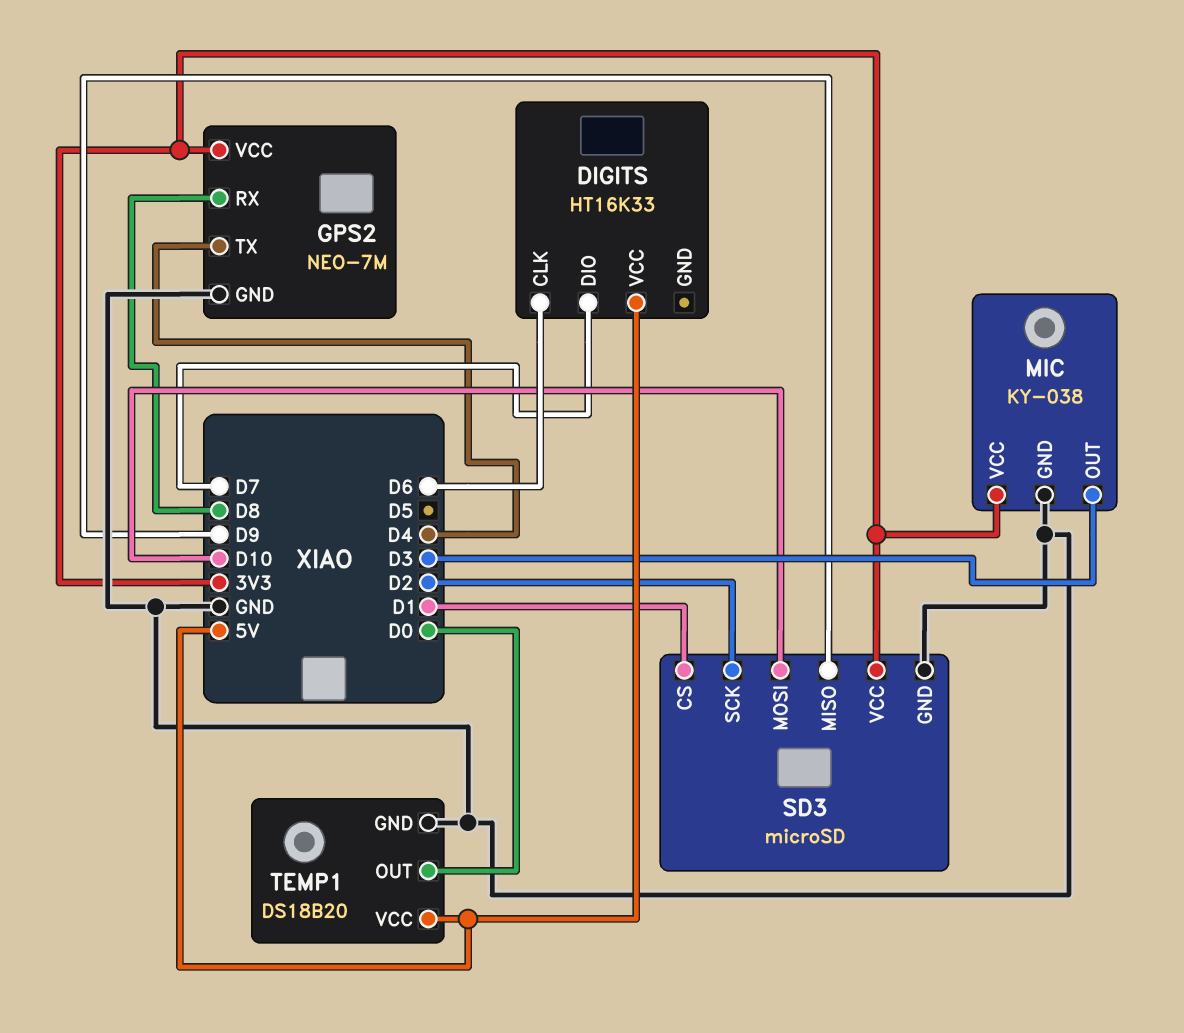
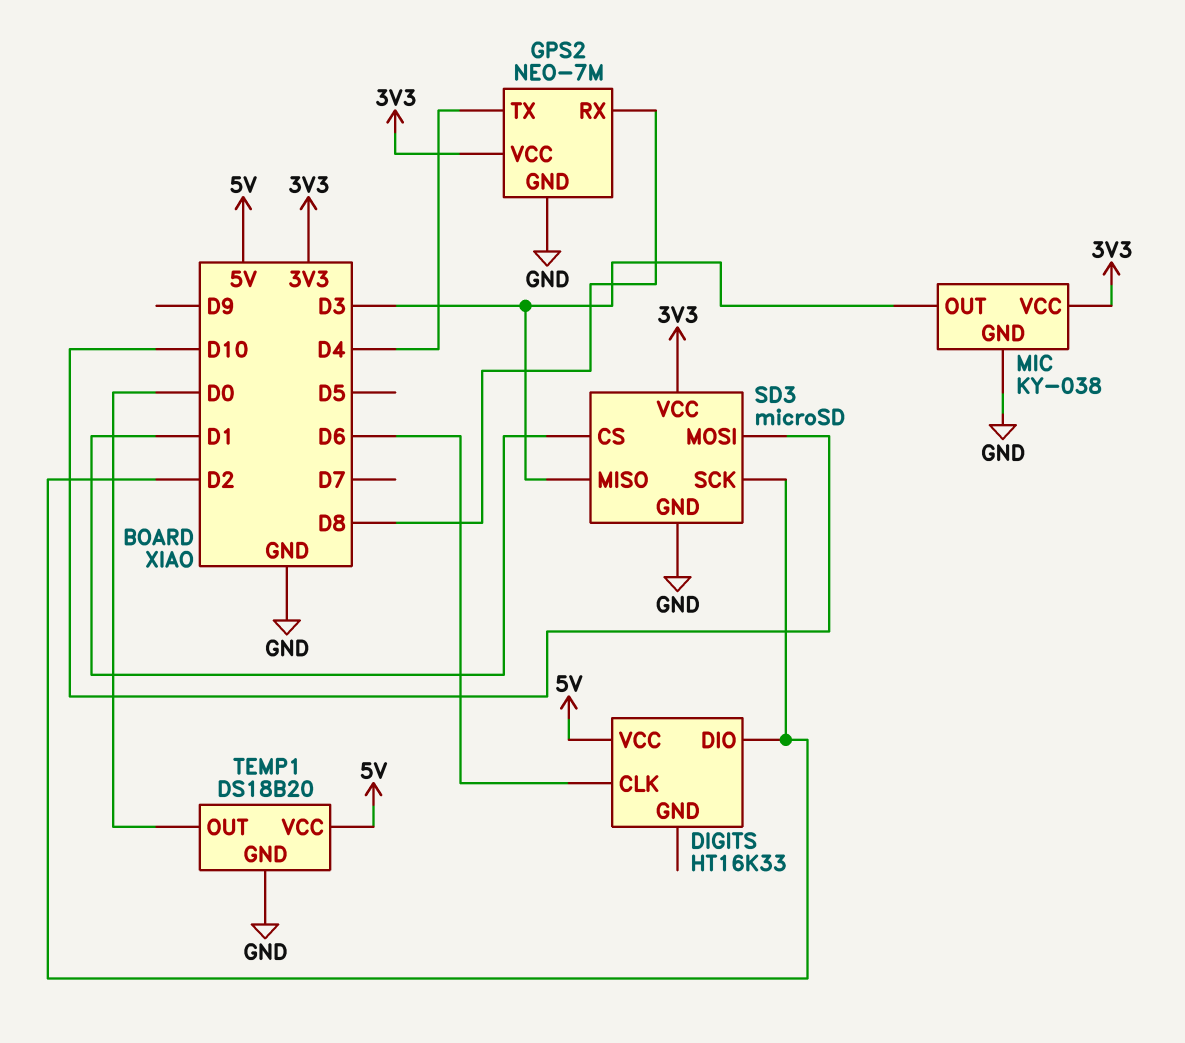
DIGITS pin DIO: D7 -> D2
SD3 pin MISO: D9 -> D3

